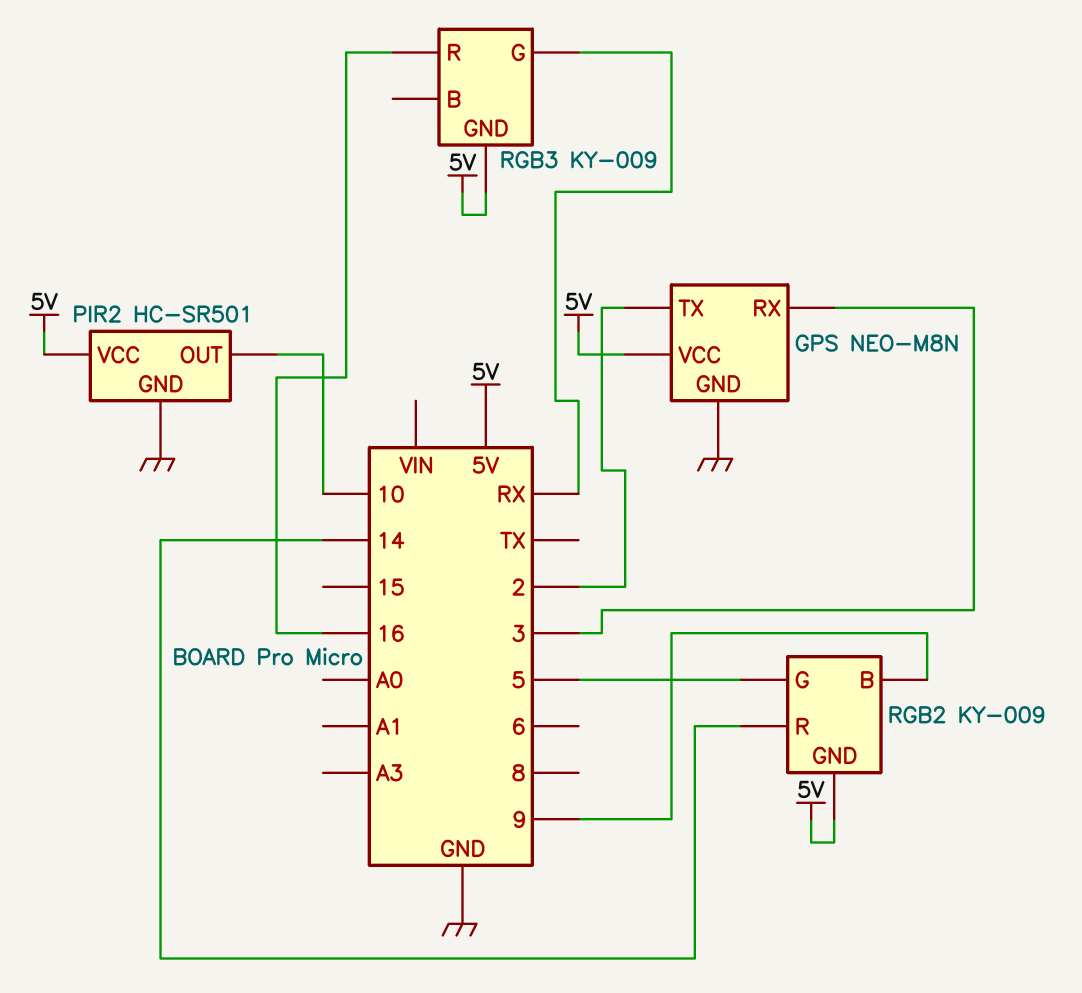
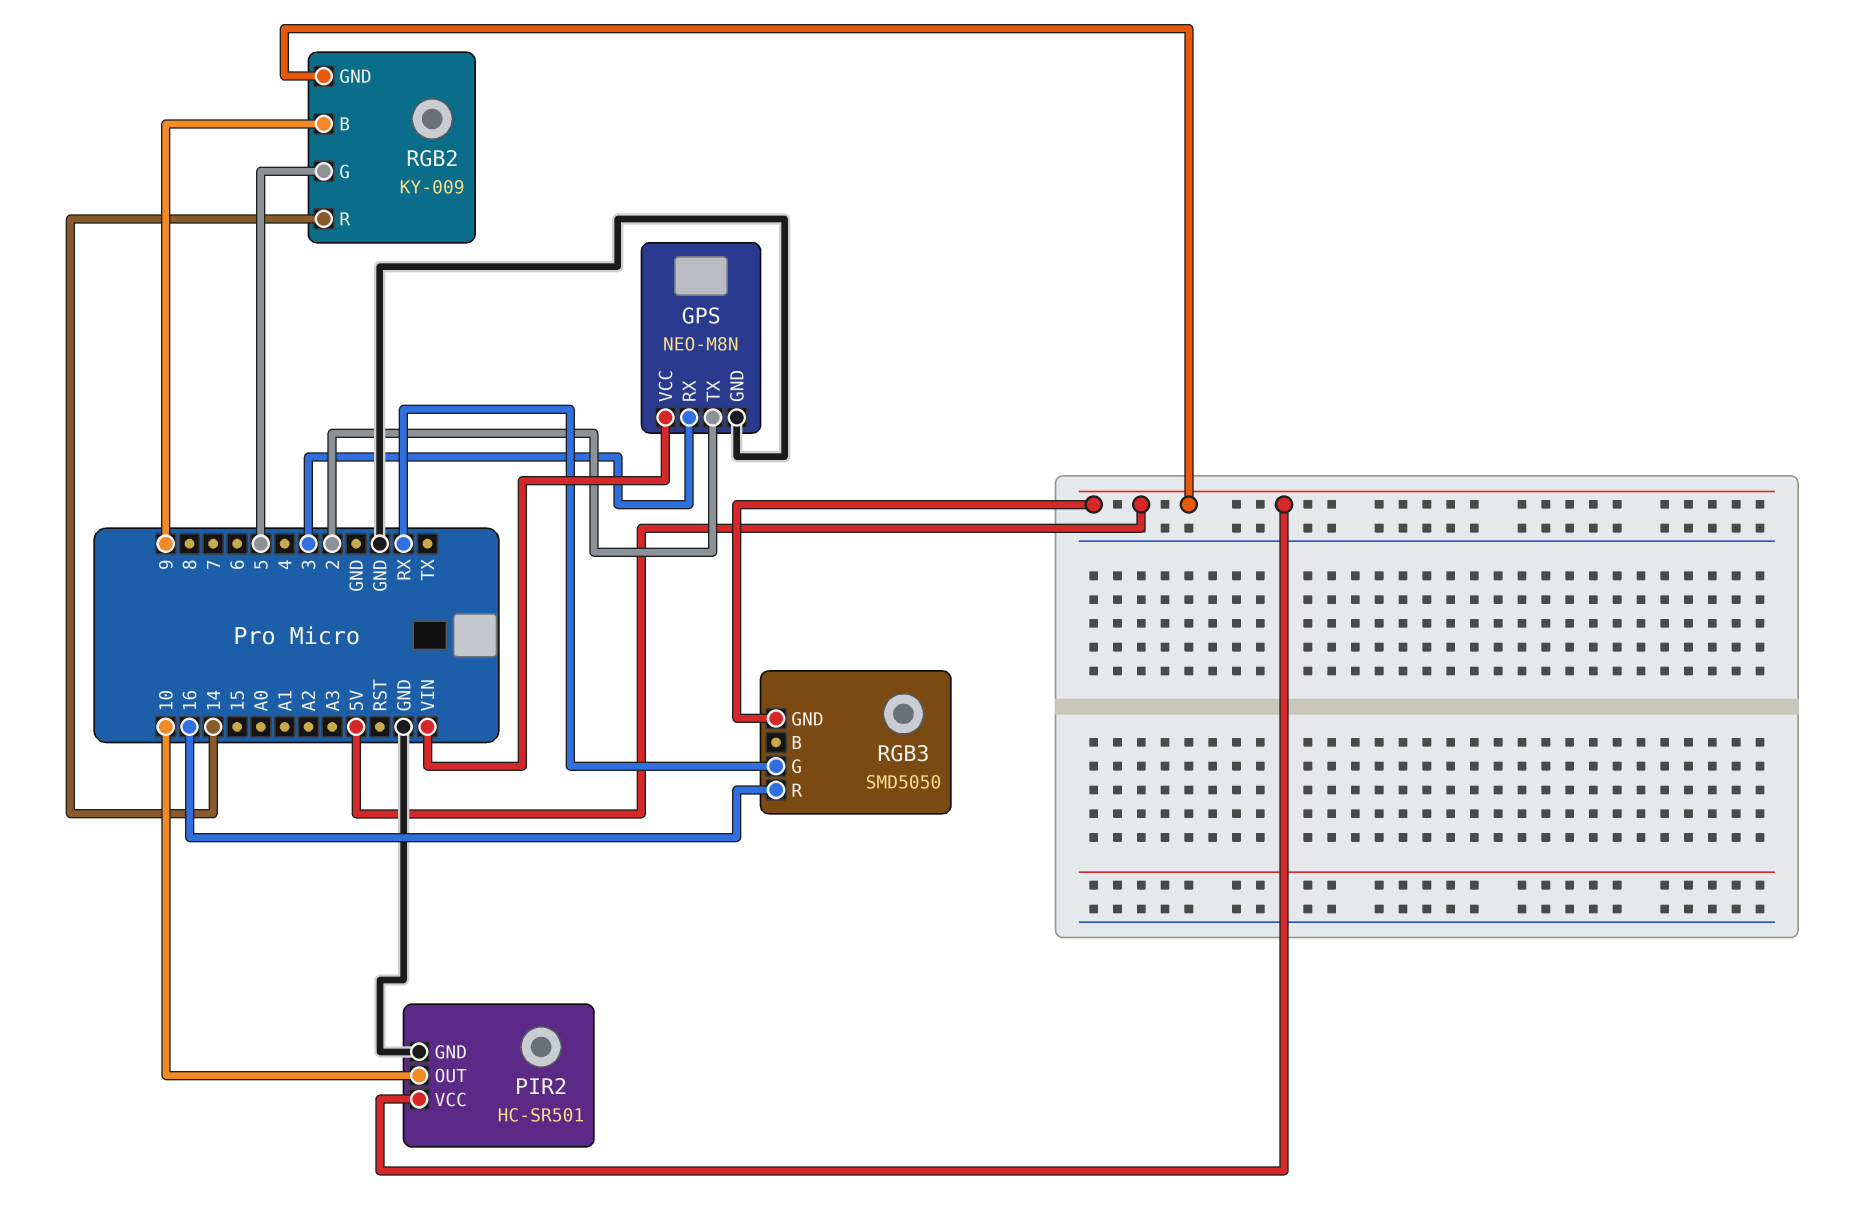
GPS pin VCC: 5V -> VIN
RGB3: KY-009 -> SMD5050

